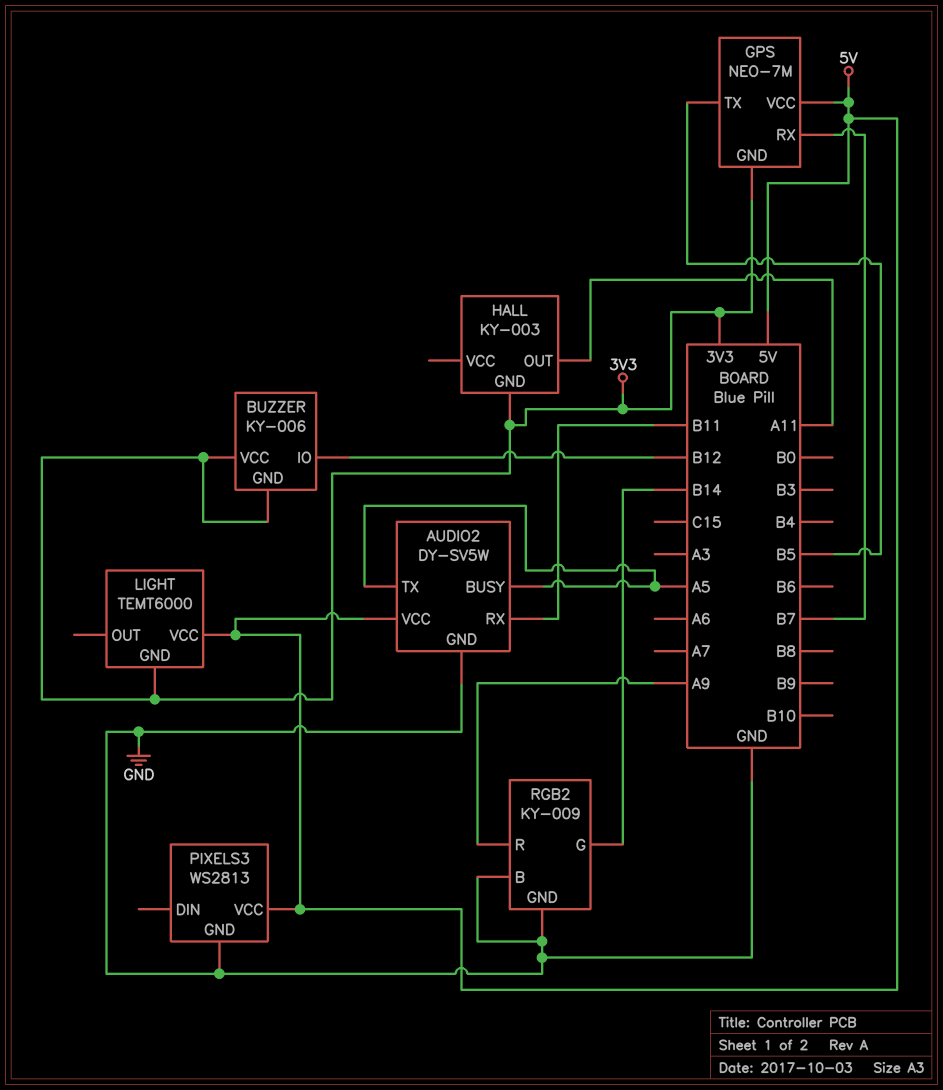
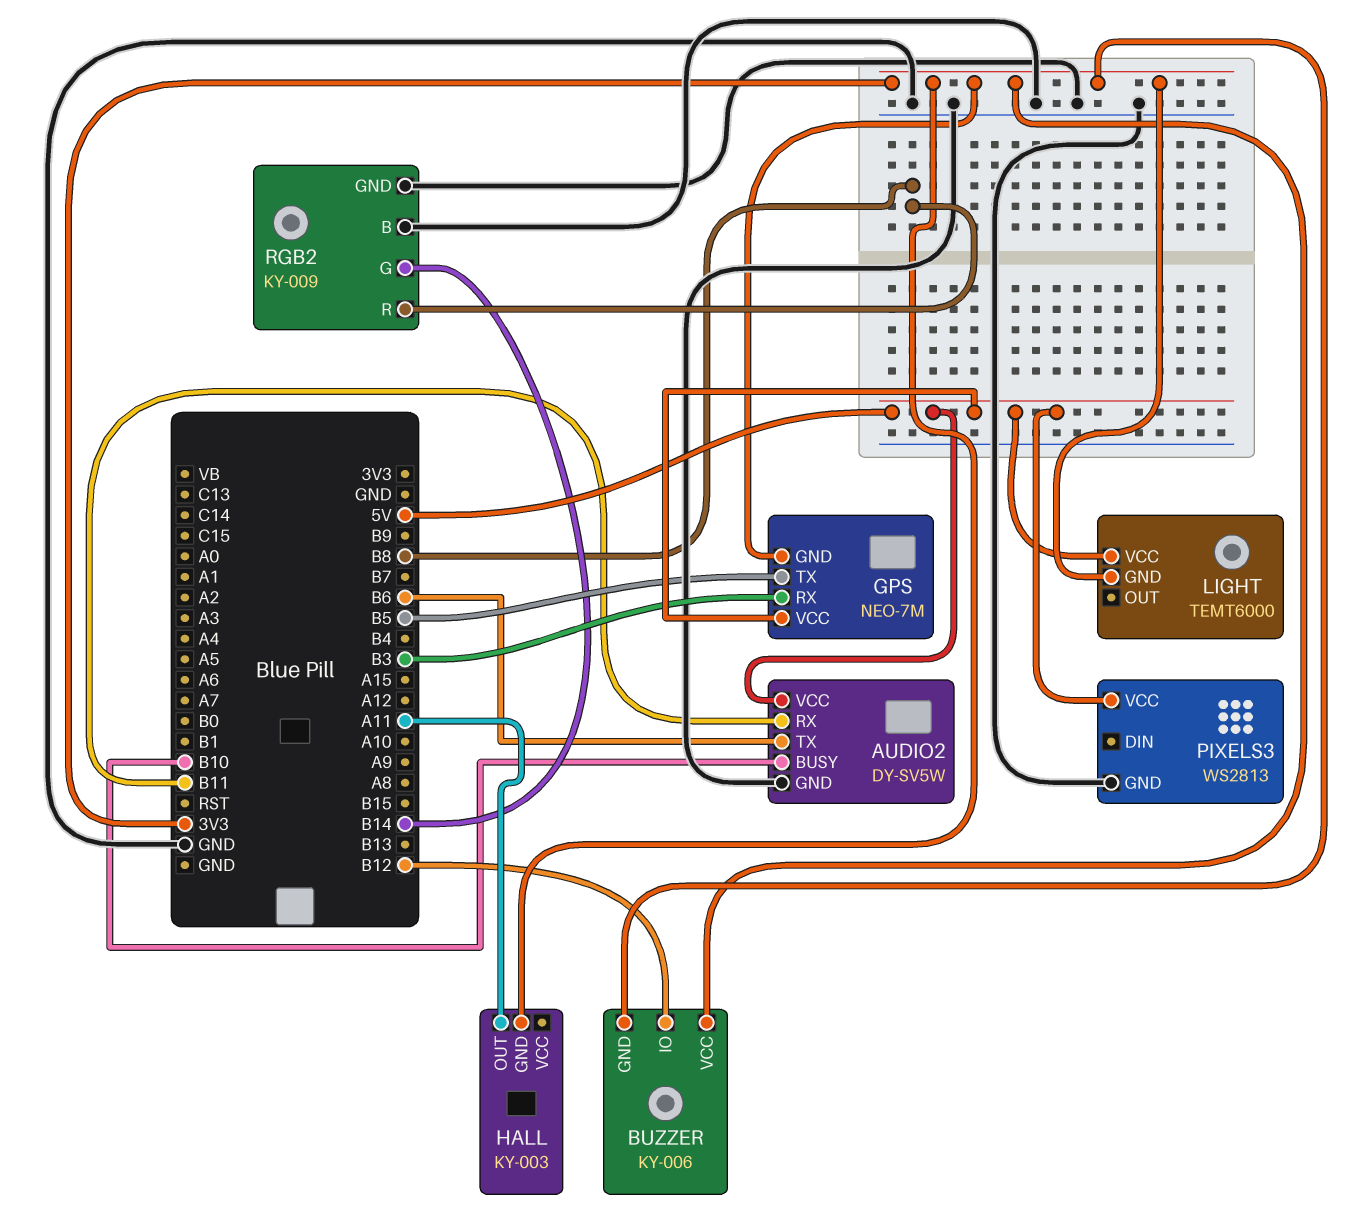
AUDIO2 pin BUSY: A5 -> B10
AUDIO2 pin TX: A5 -> B6
GPS pin RX: B7 -> B3
RGB2 pin R: A9 -> B8

